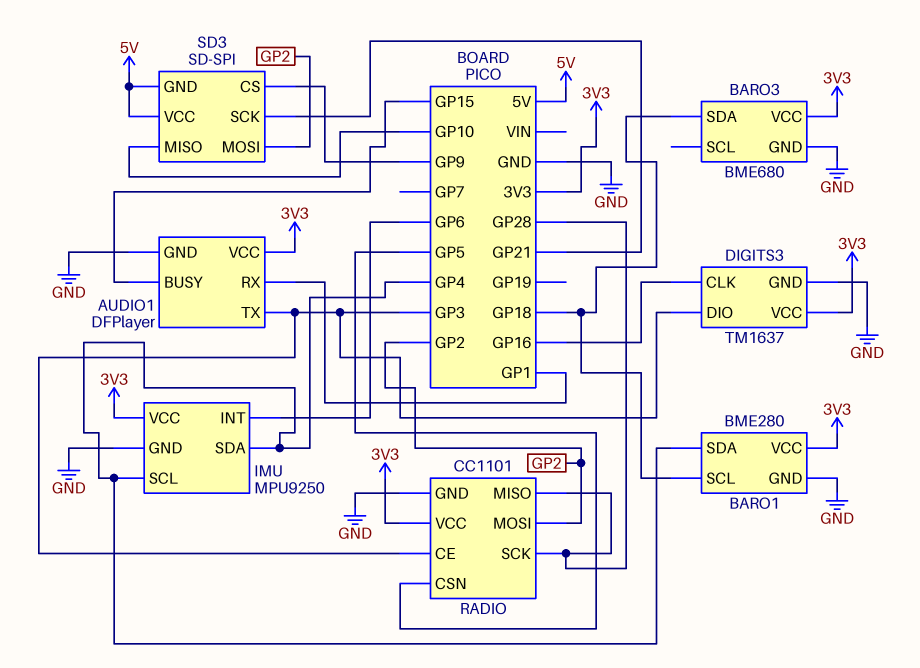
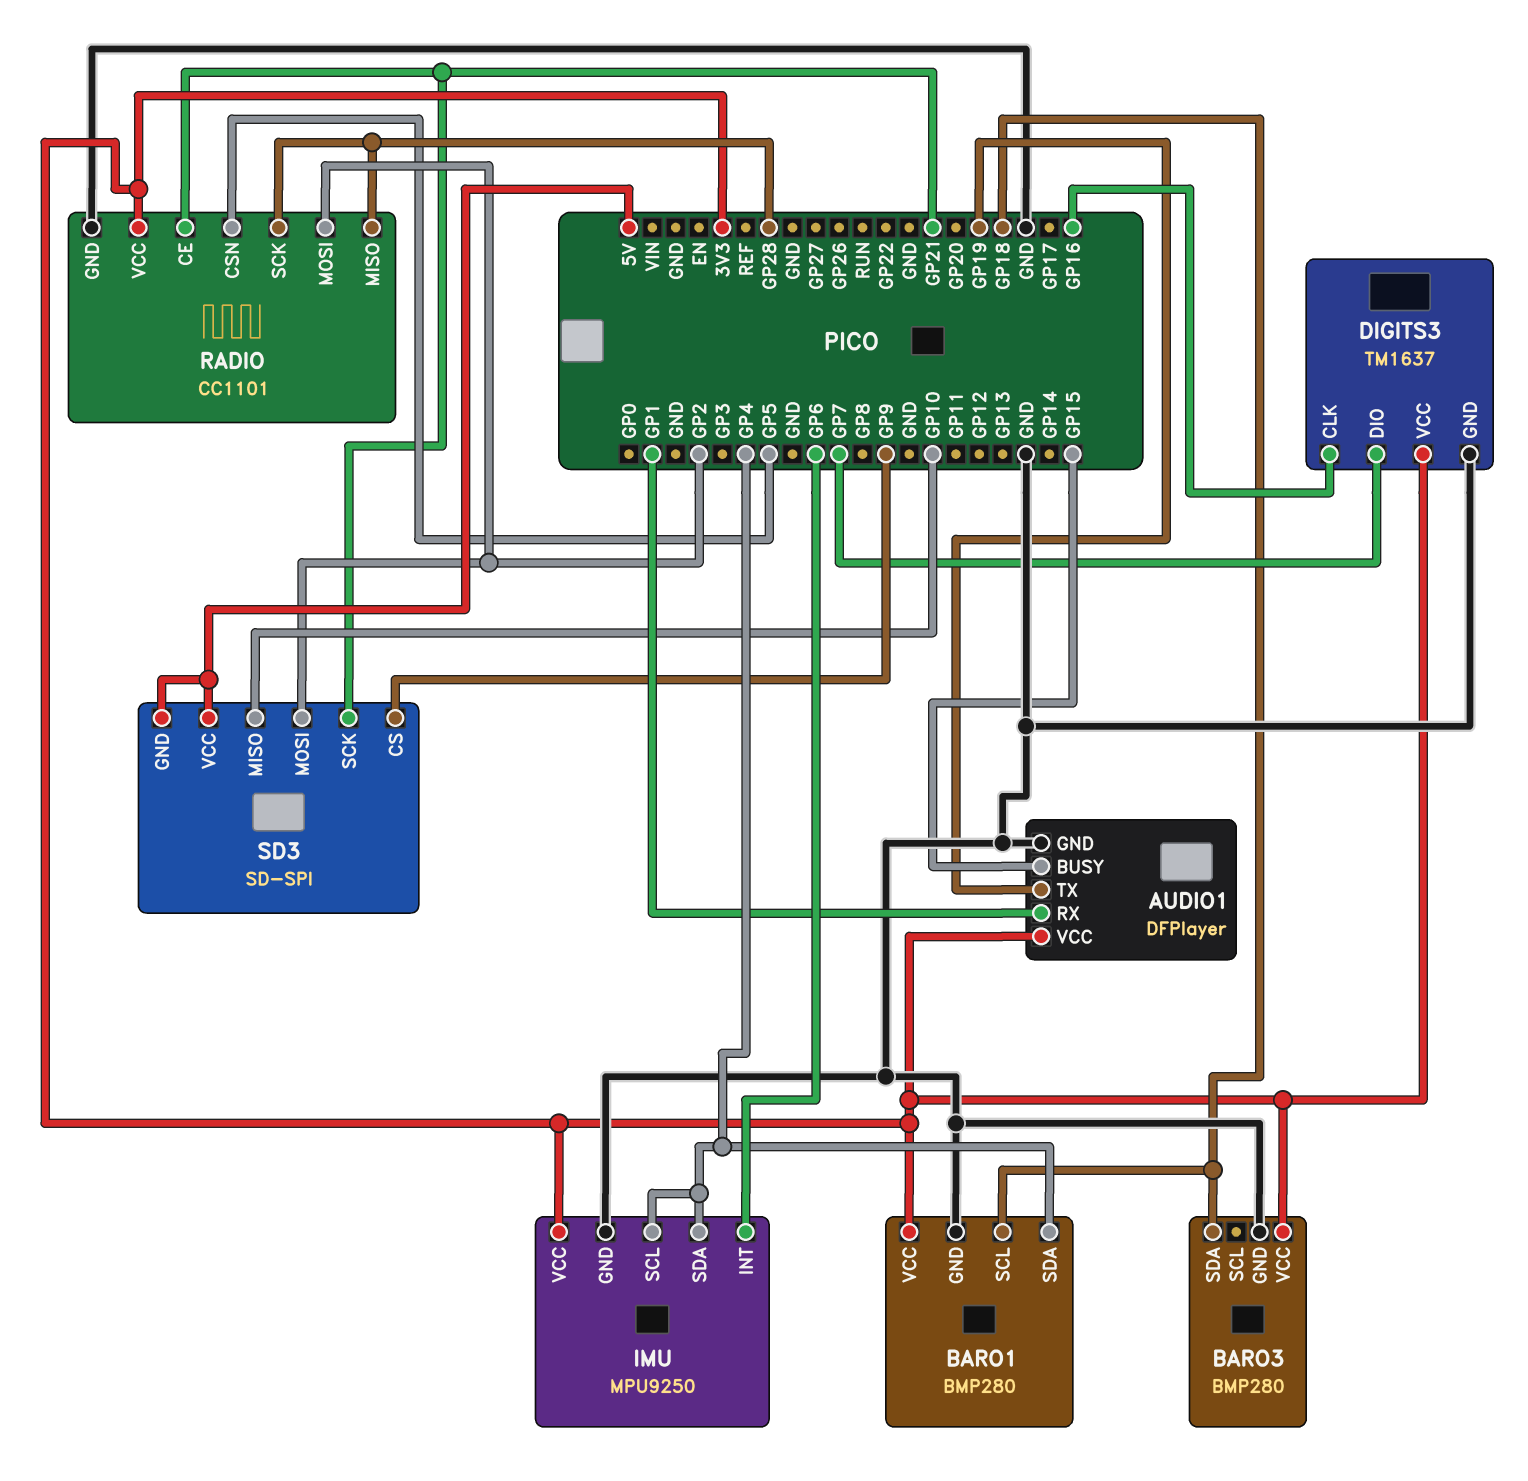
AUDIO1 pin TX: GP3 -> GP19
BARO1: BME280 -> BMP280
BARO3: BME680 -> BMP280
DIGITS3 pin DIO: GP3 -> GP7
RADIO pin CE: GP3 -> GP21

